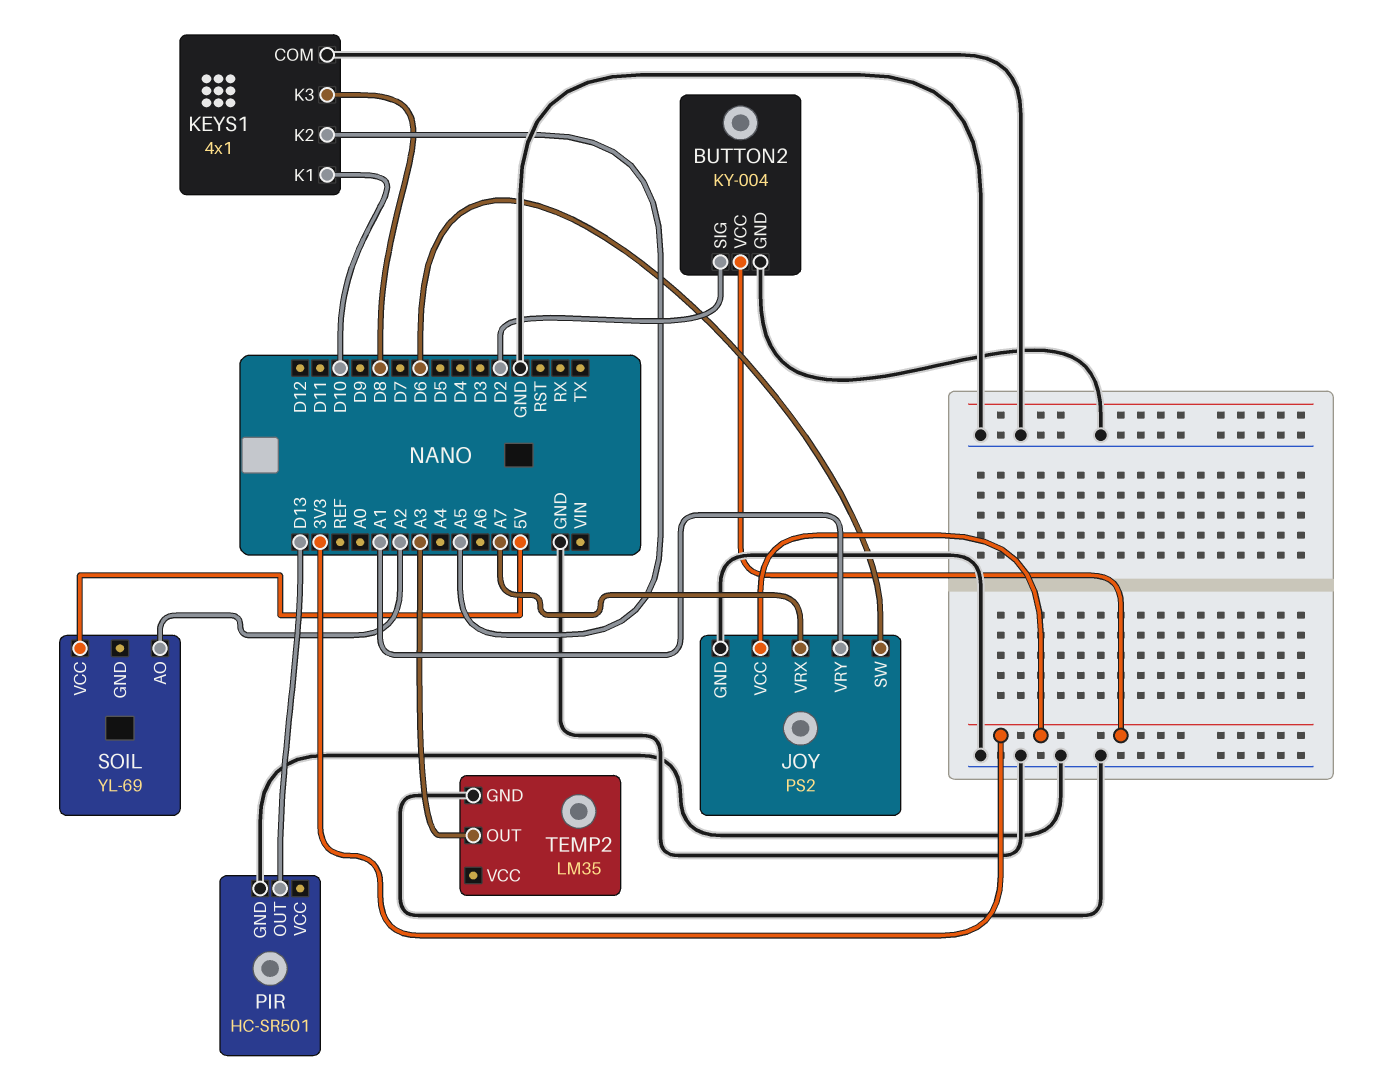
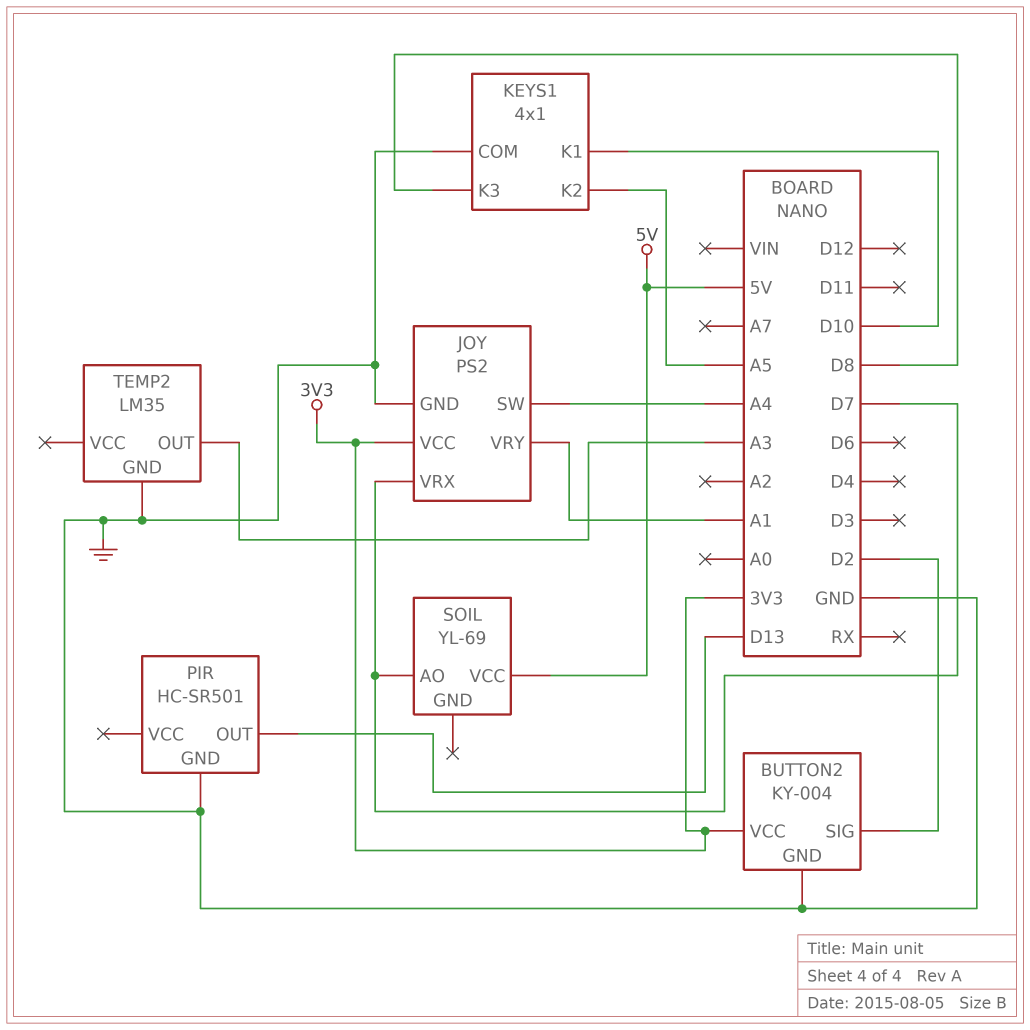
JOY pin SW: D6 -> A4
JOY pin VRX: A7 -> D7
SOIL pin AO: A2 -> D7

